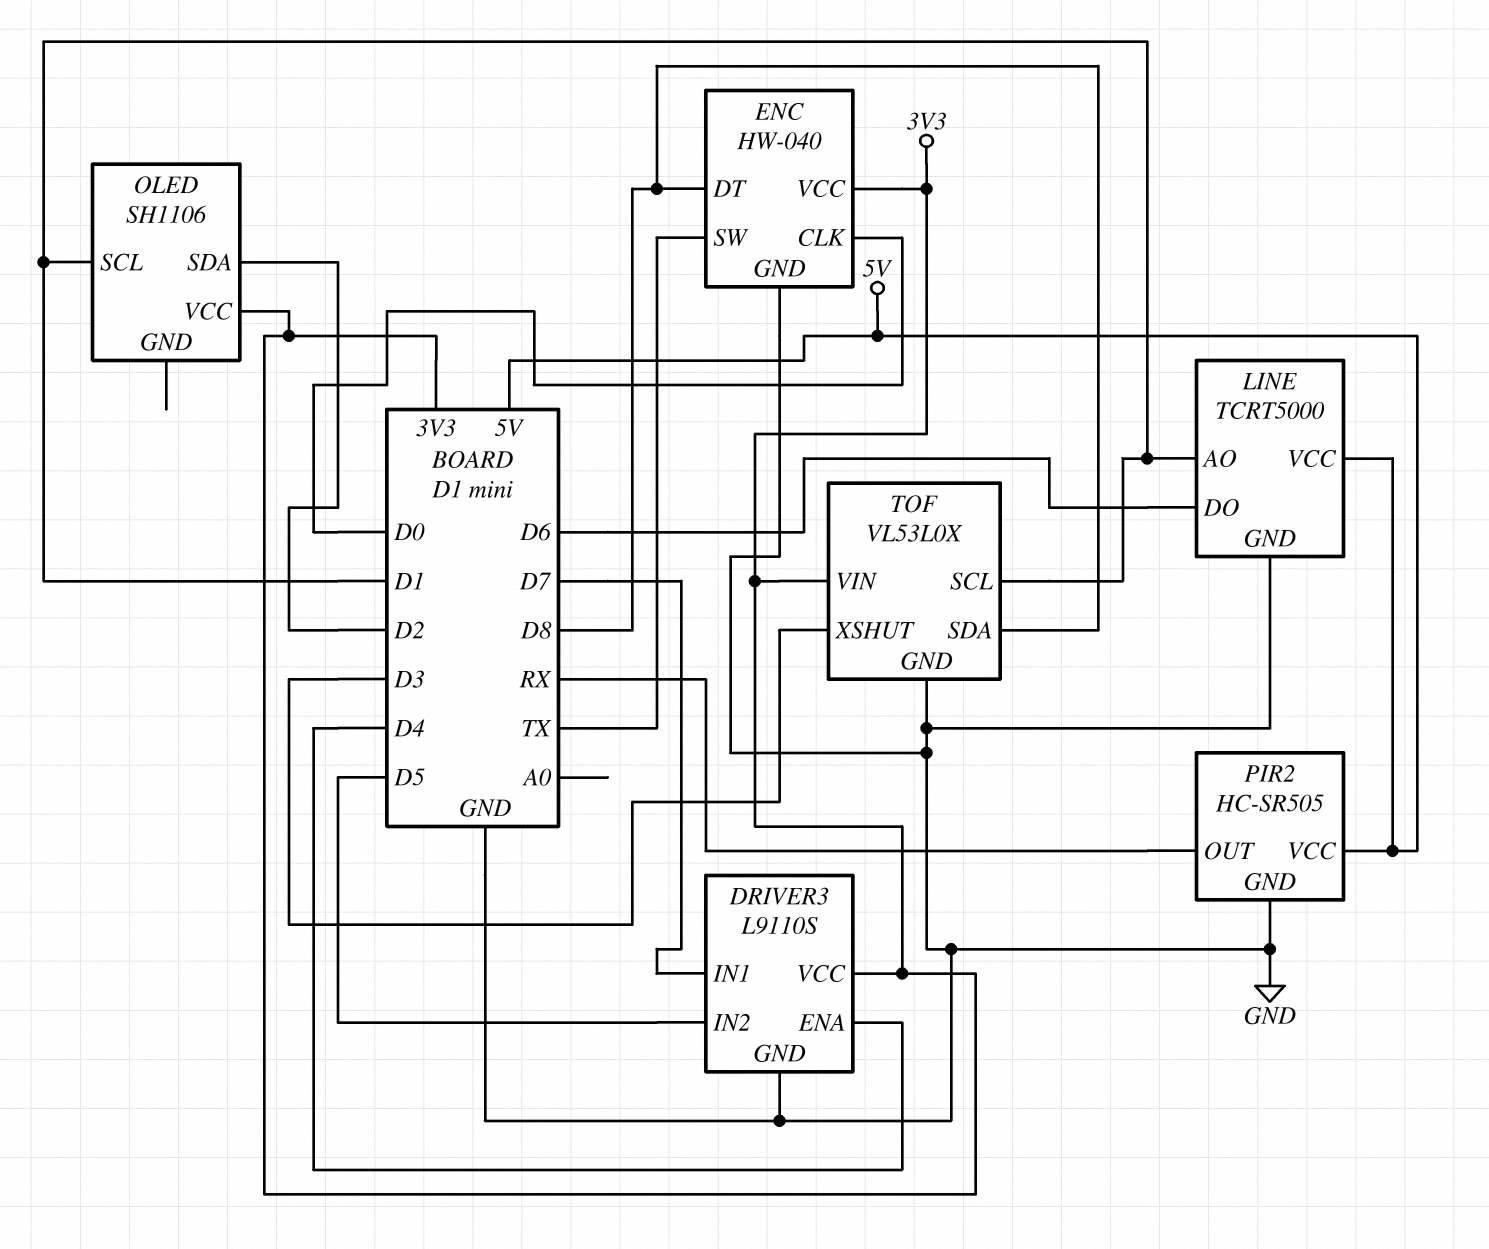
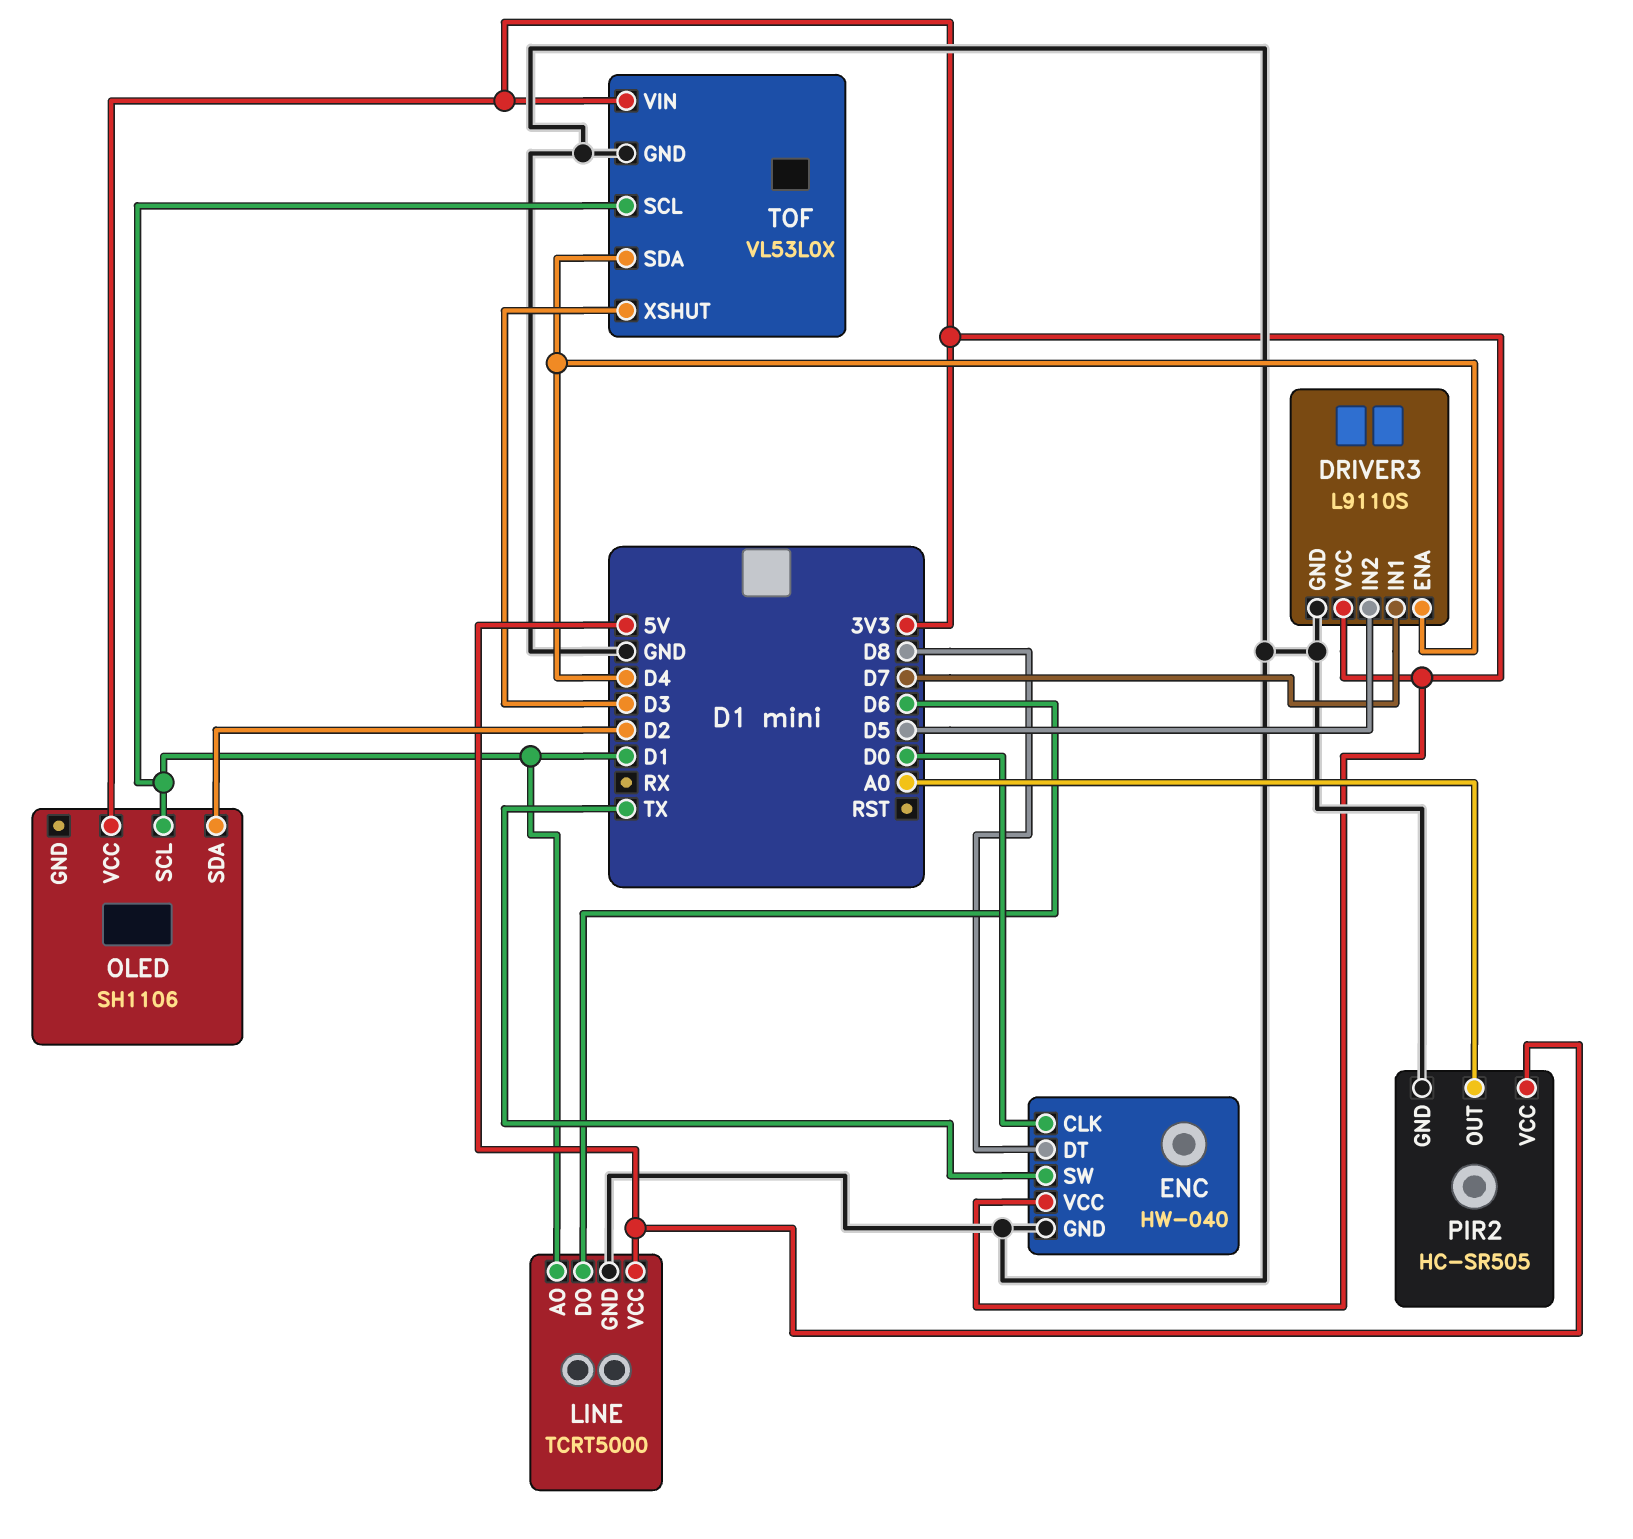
PIR2 pin OUT: RX -> A0
TOF pin SDA: D8 -> D4

